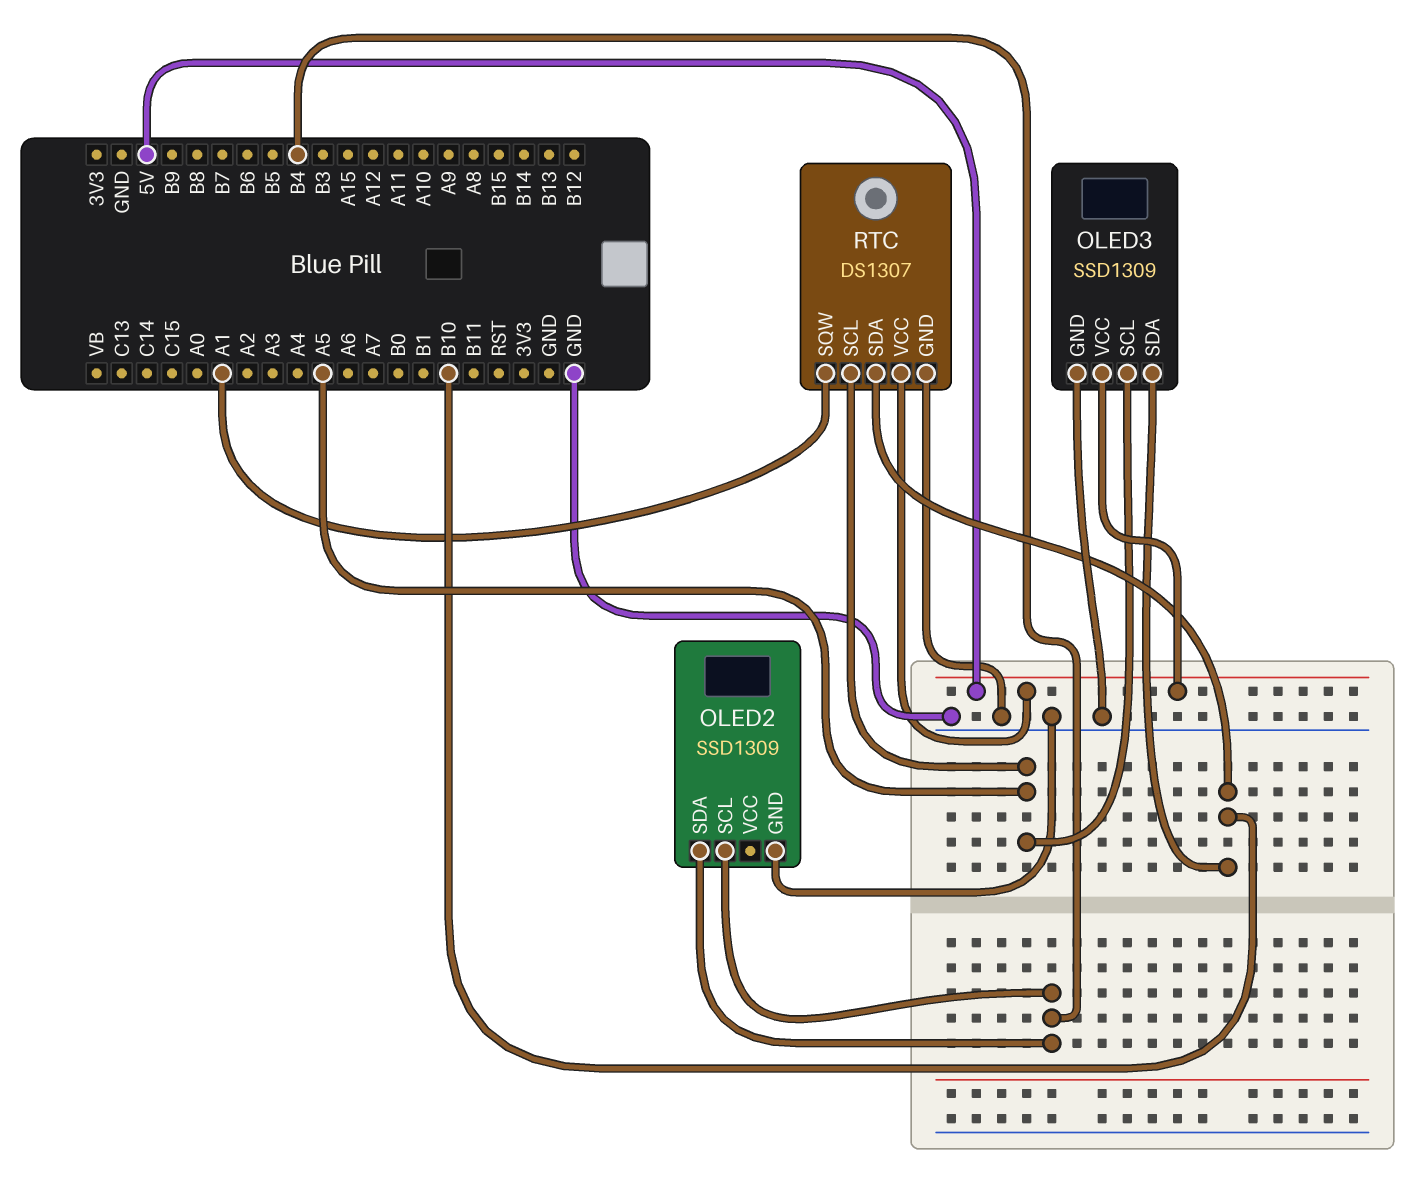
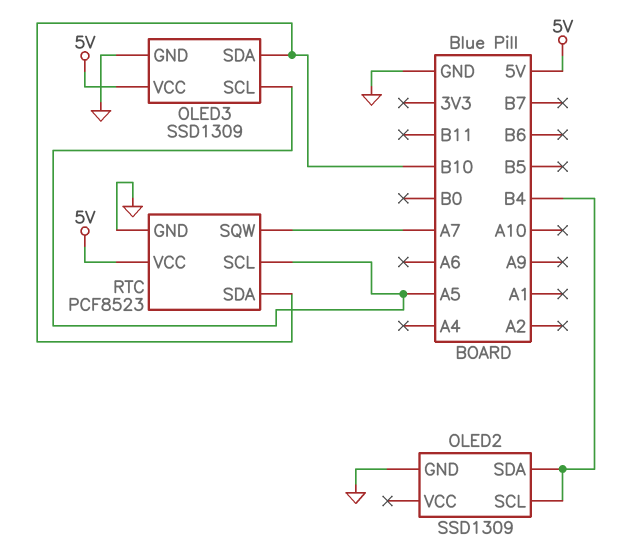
RTC: DS1307 -> PCF8523
RTC pin SQW: A1 -> A7

